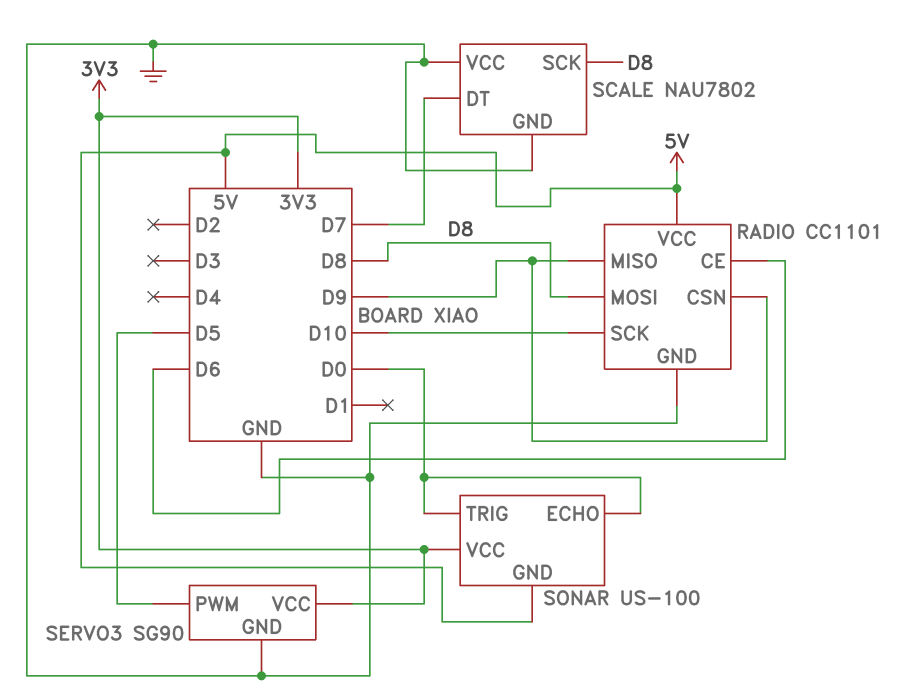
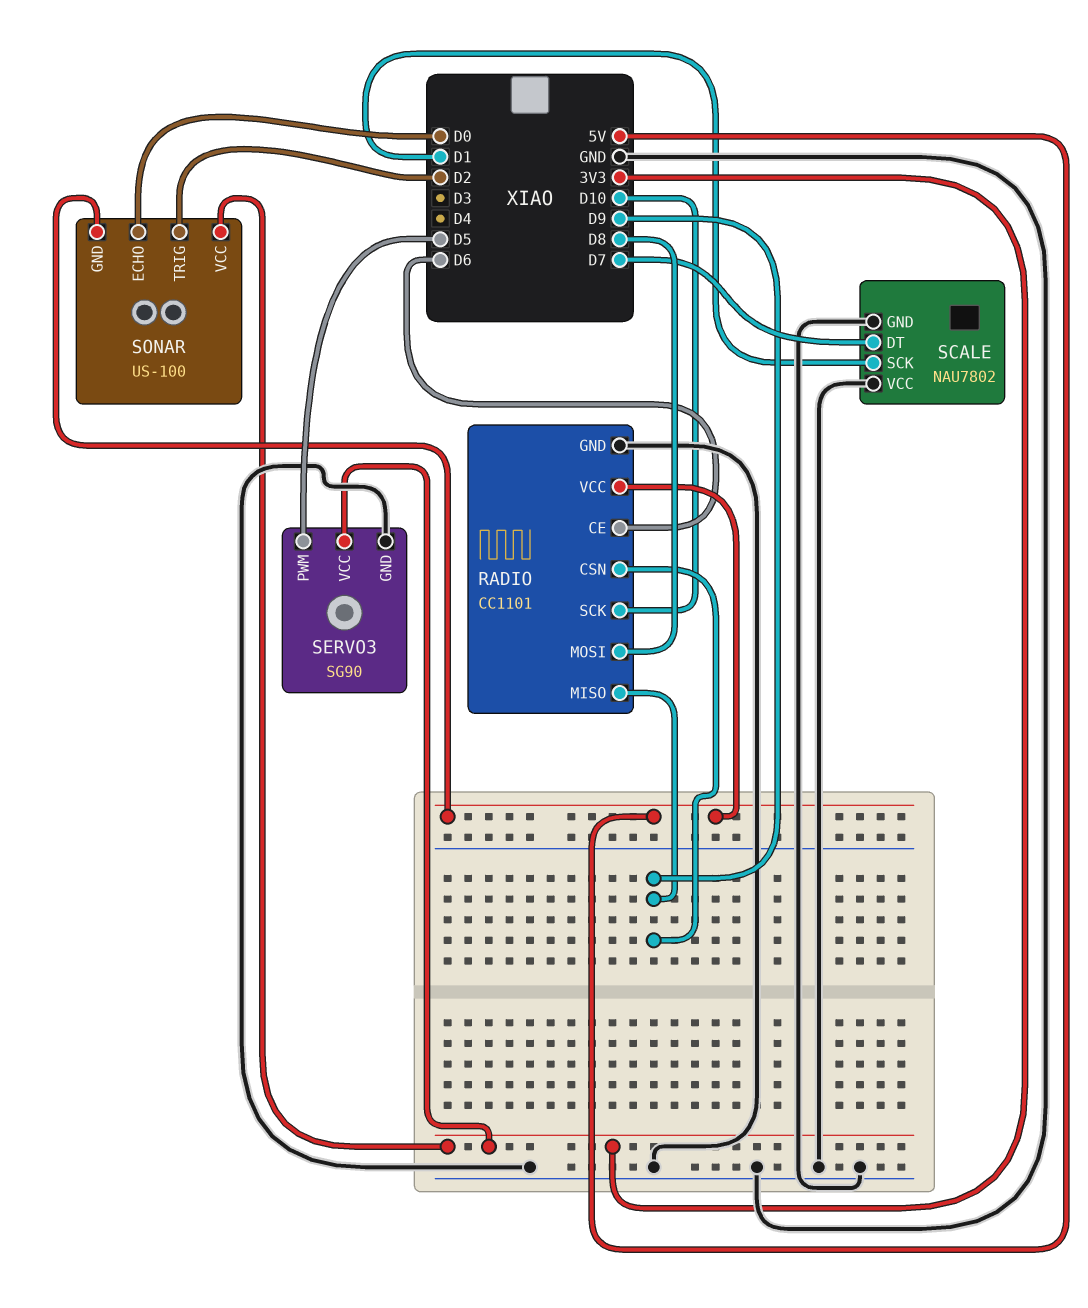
SCALE pin SCK: D8 -> D1
SONAR pin TRIG: D0 -> D2

